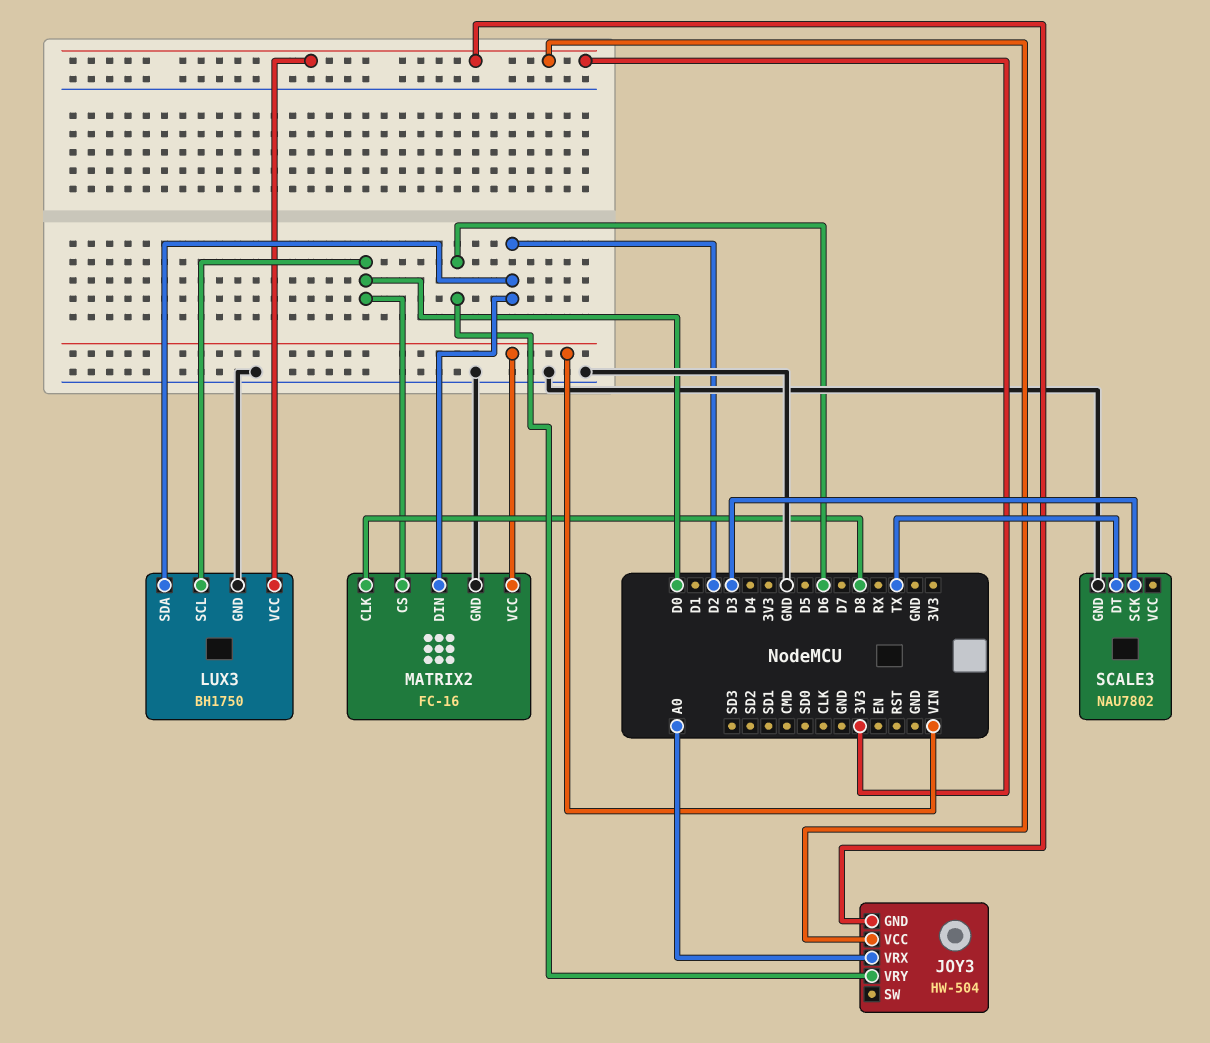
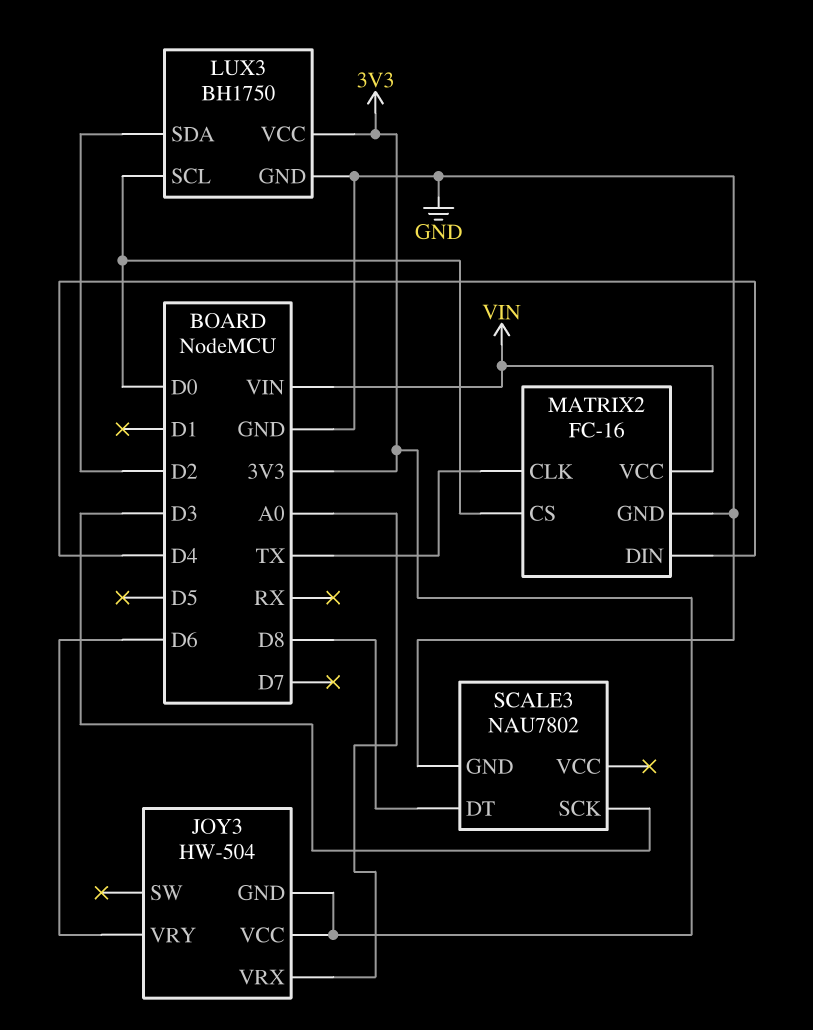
MATRIX2 pin CLK: D8 -> TX
MATRIX2 pin DIN: D2 -> D4
SCALE3 pin DT: TX -> D8

